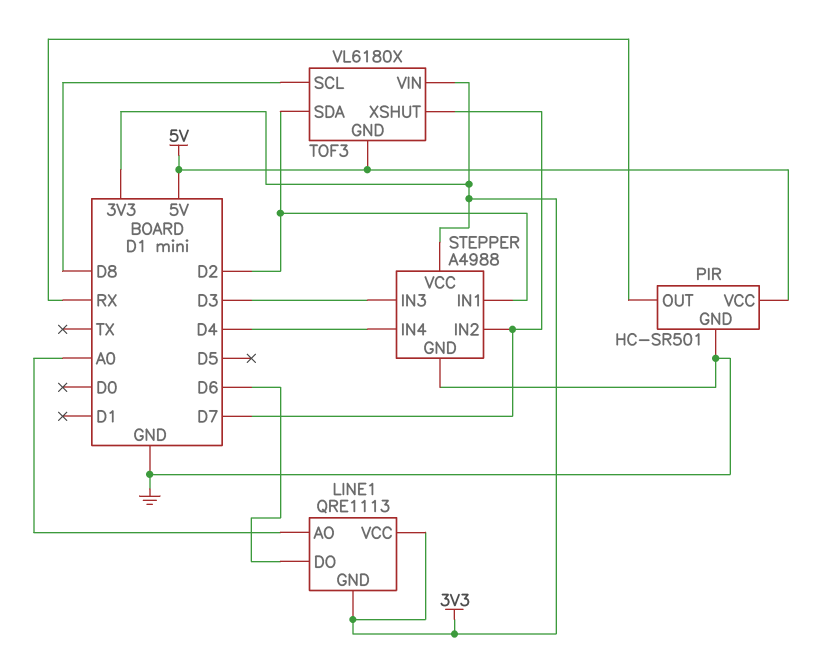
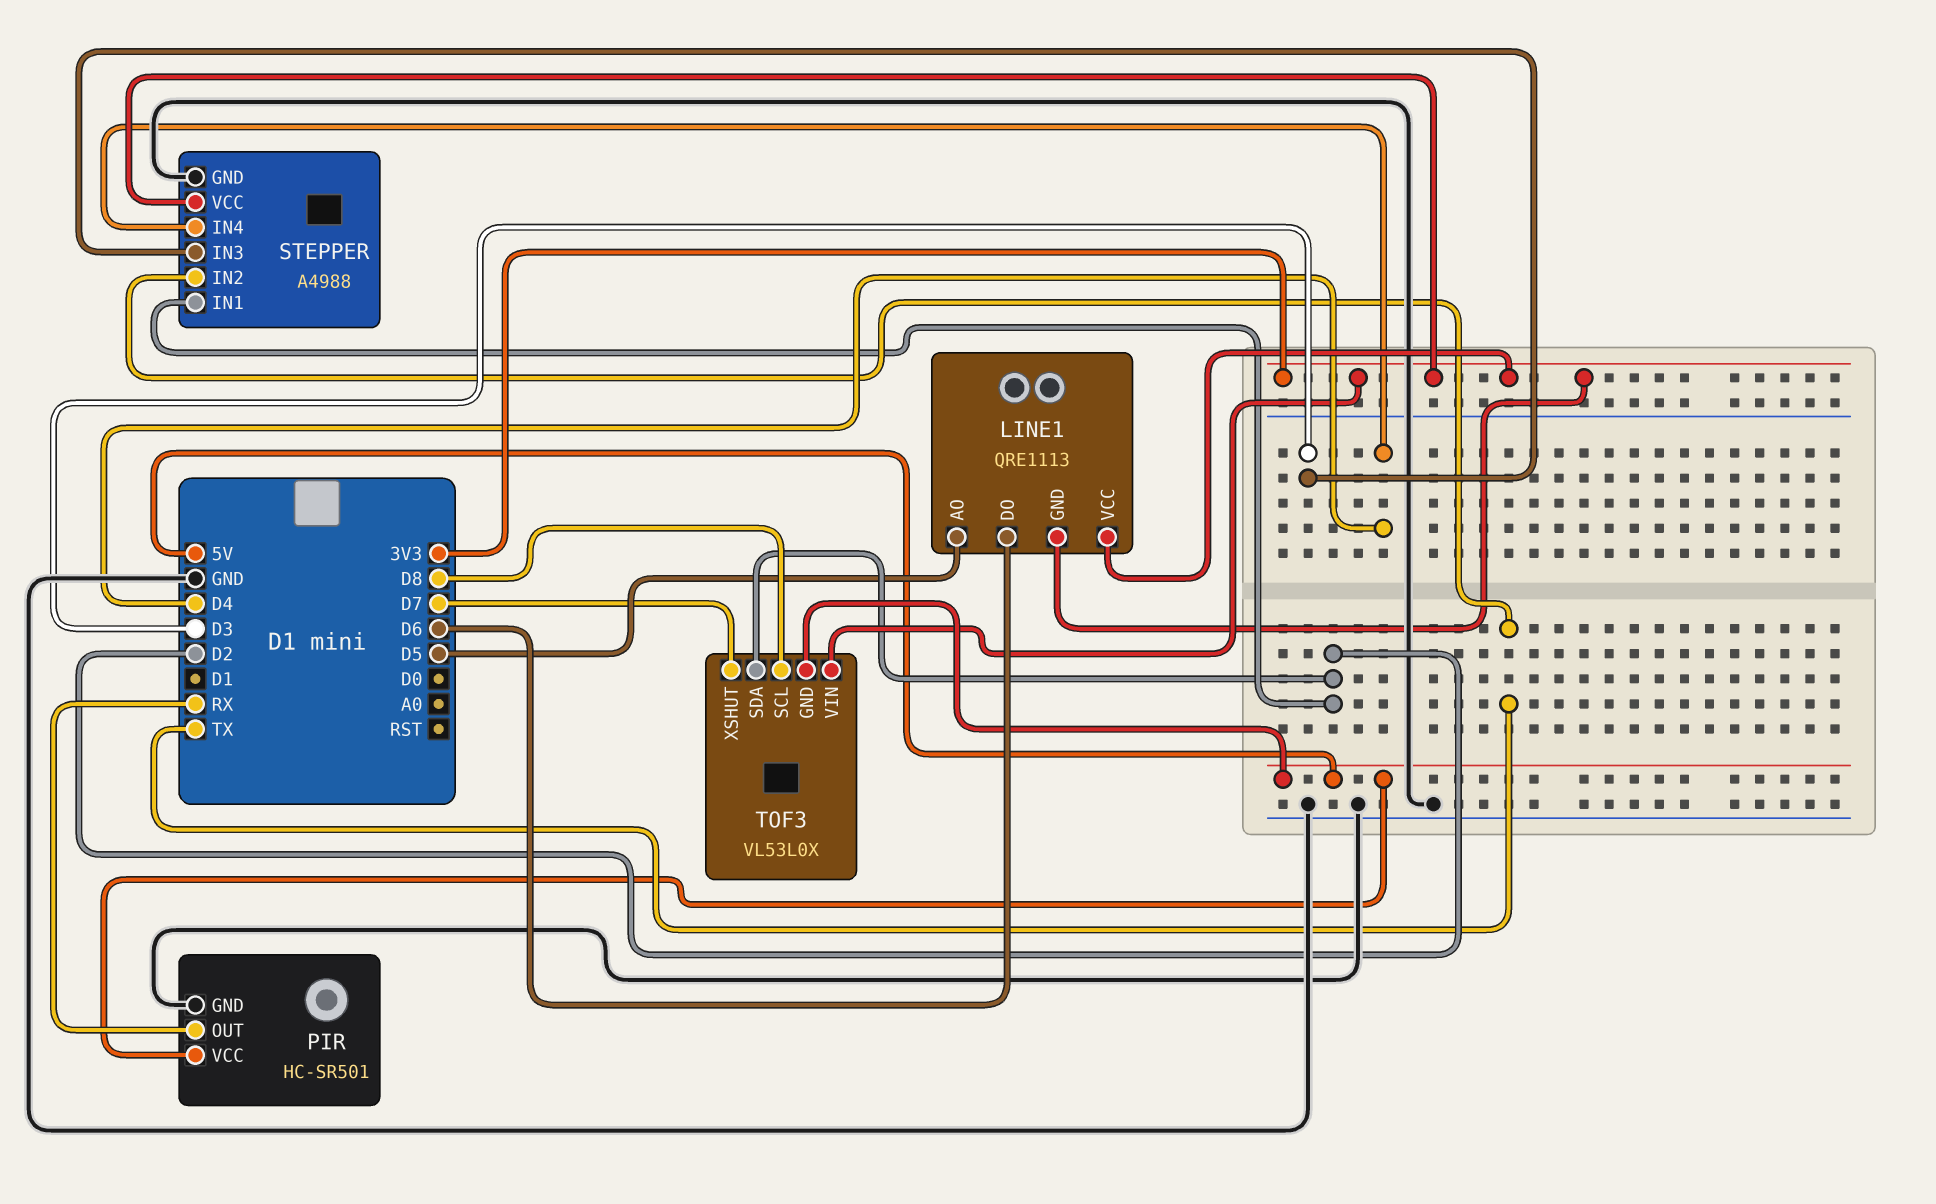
LINE1 pin AO: A0 -> D5
STEPPER pin IN2: D7 -> TX
TOF3: VL6180X -> VL53L0X

